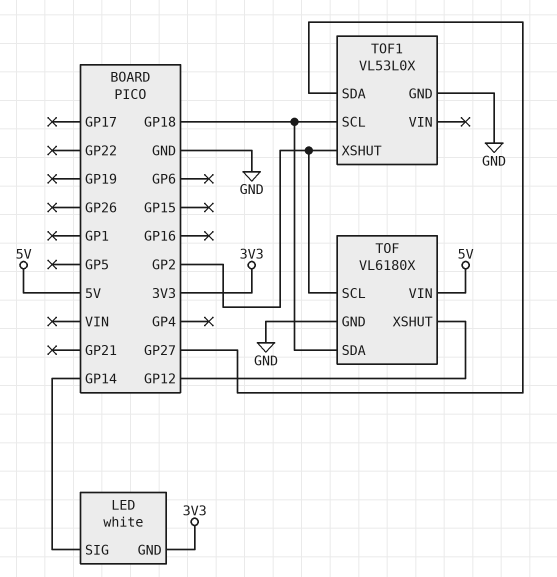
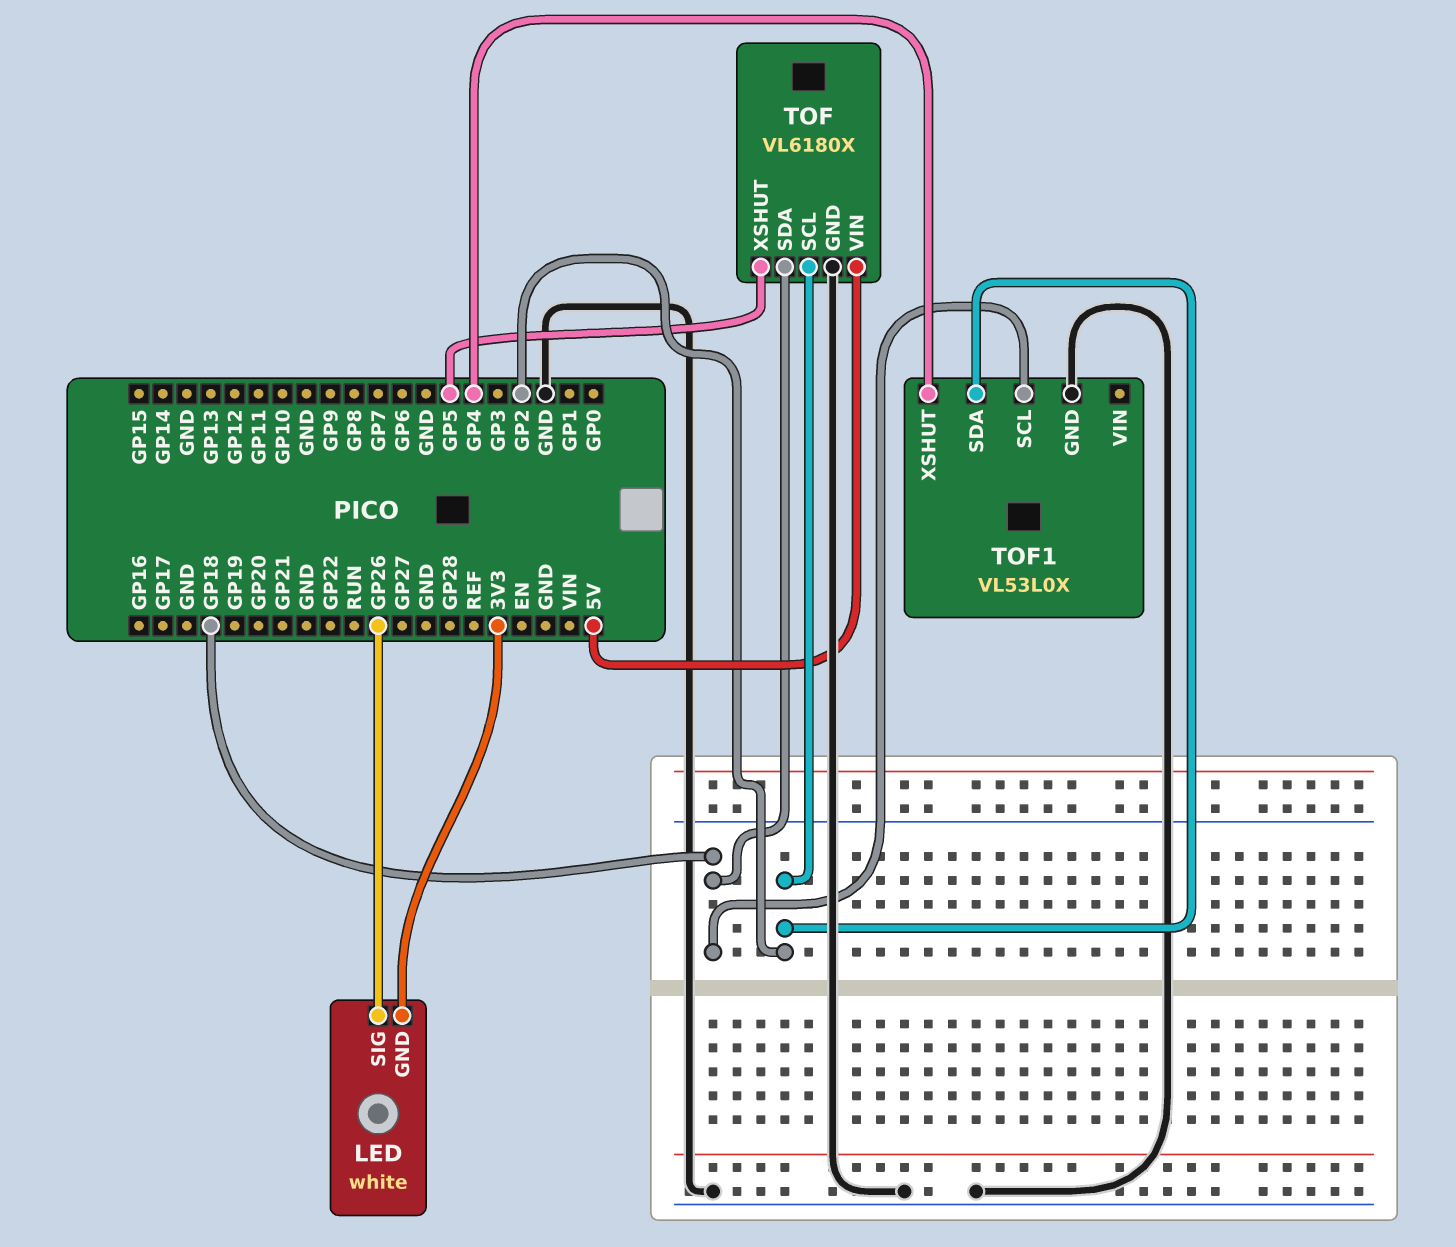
LED pin SIG: GP14 -> GP26
TOF pin XSHUT: GP12 -> GP5
TOF1 pin SDA: GP27 -> GP2
TOF1 pin XSHUT: GP2 -> GP4

